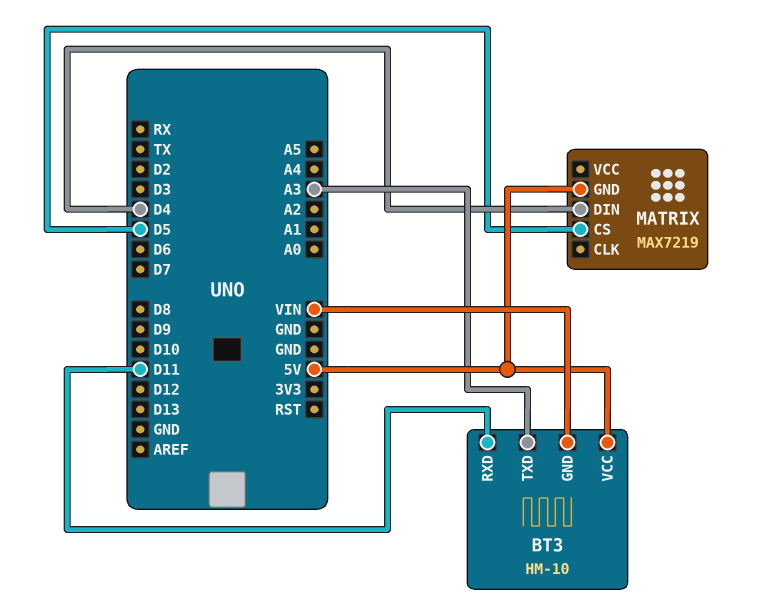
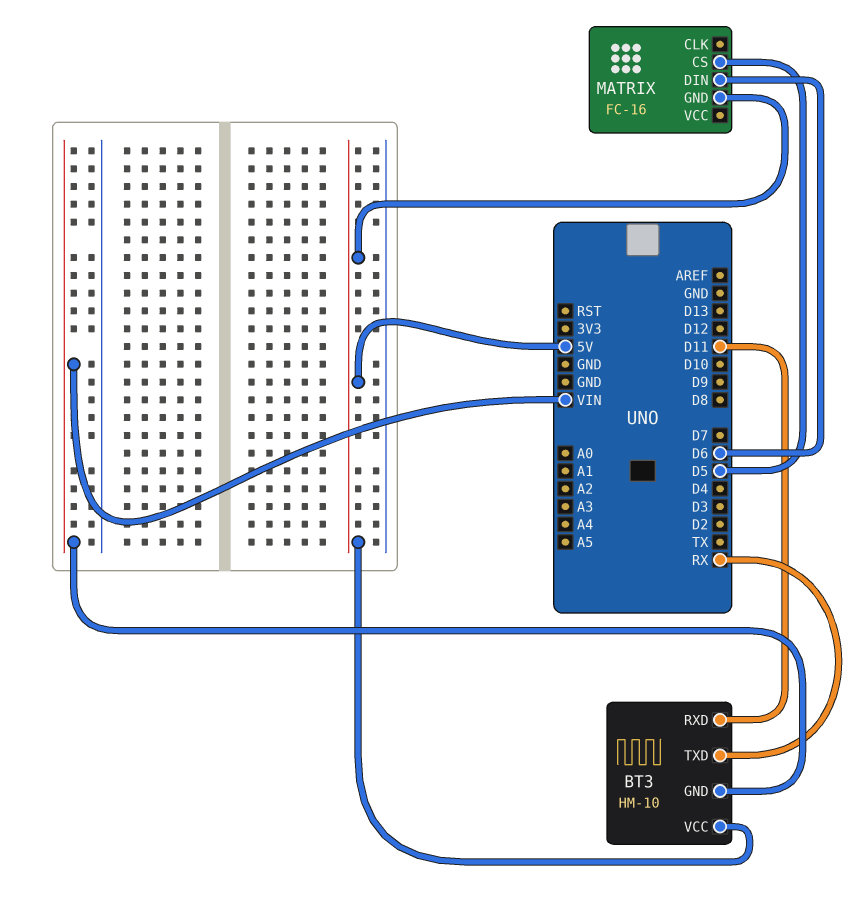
BT3 pin TXD: A3 -> RX
MATRIX: MAX7219 -> FC-16
MATRIX pin DIN: D4 -> D6

